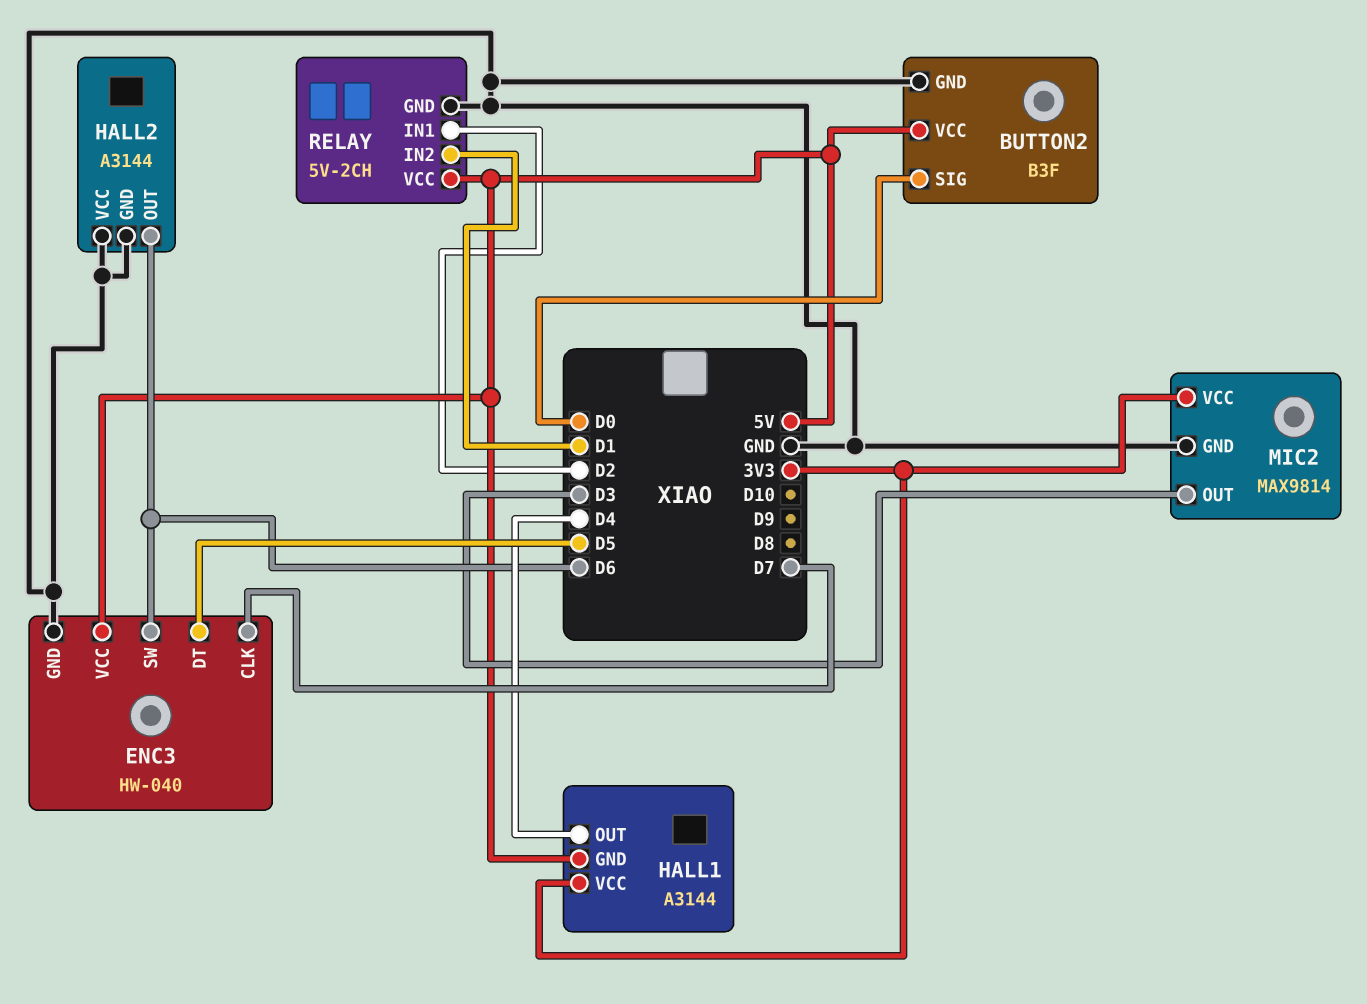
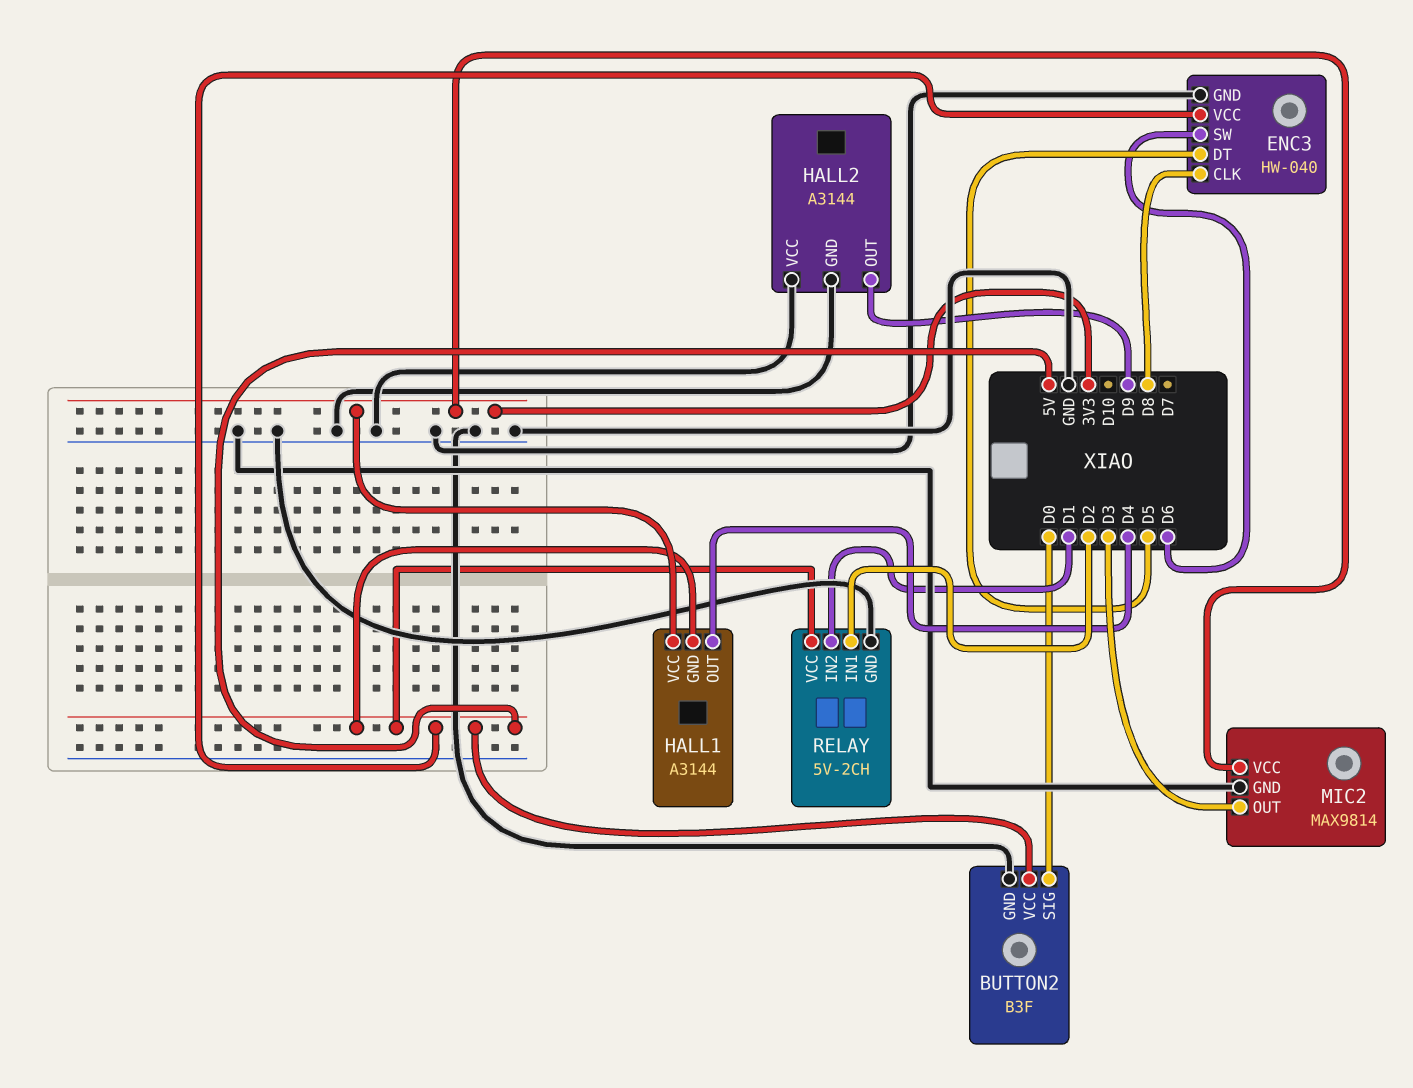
ENC3 pin CLK: D7 -> D8
HALL2 pin OUT: D6 -> D9

